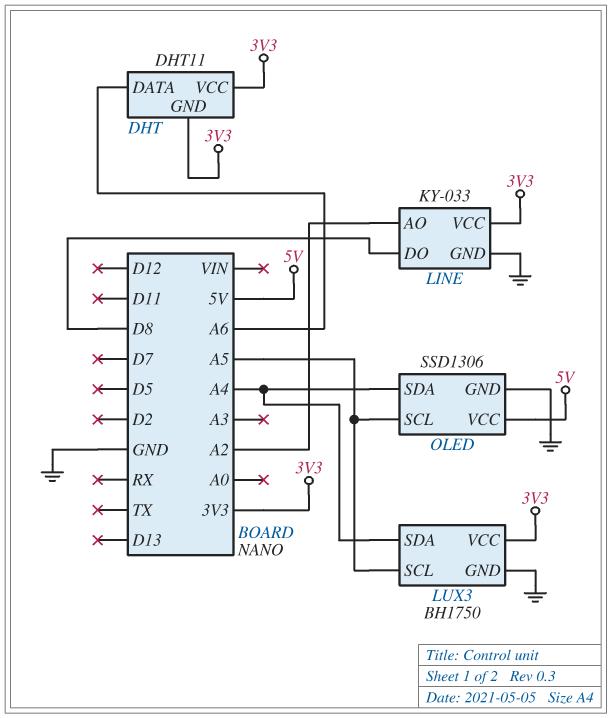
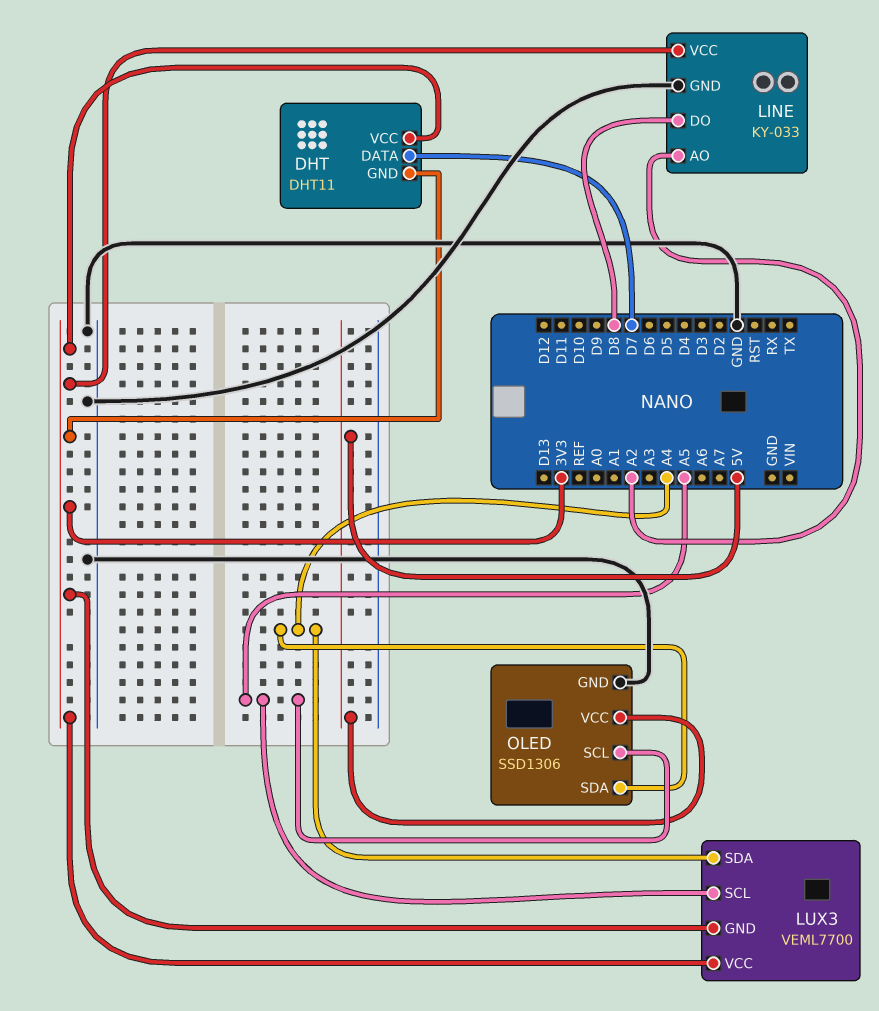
DHT pin DATA: A6 -> D7
LUX3: BH1750 -> VEML7700
LUX3 pin GND: GND -> 3V3

